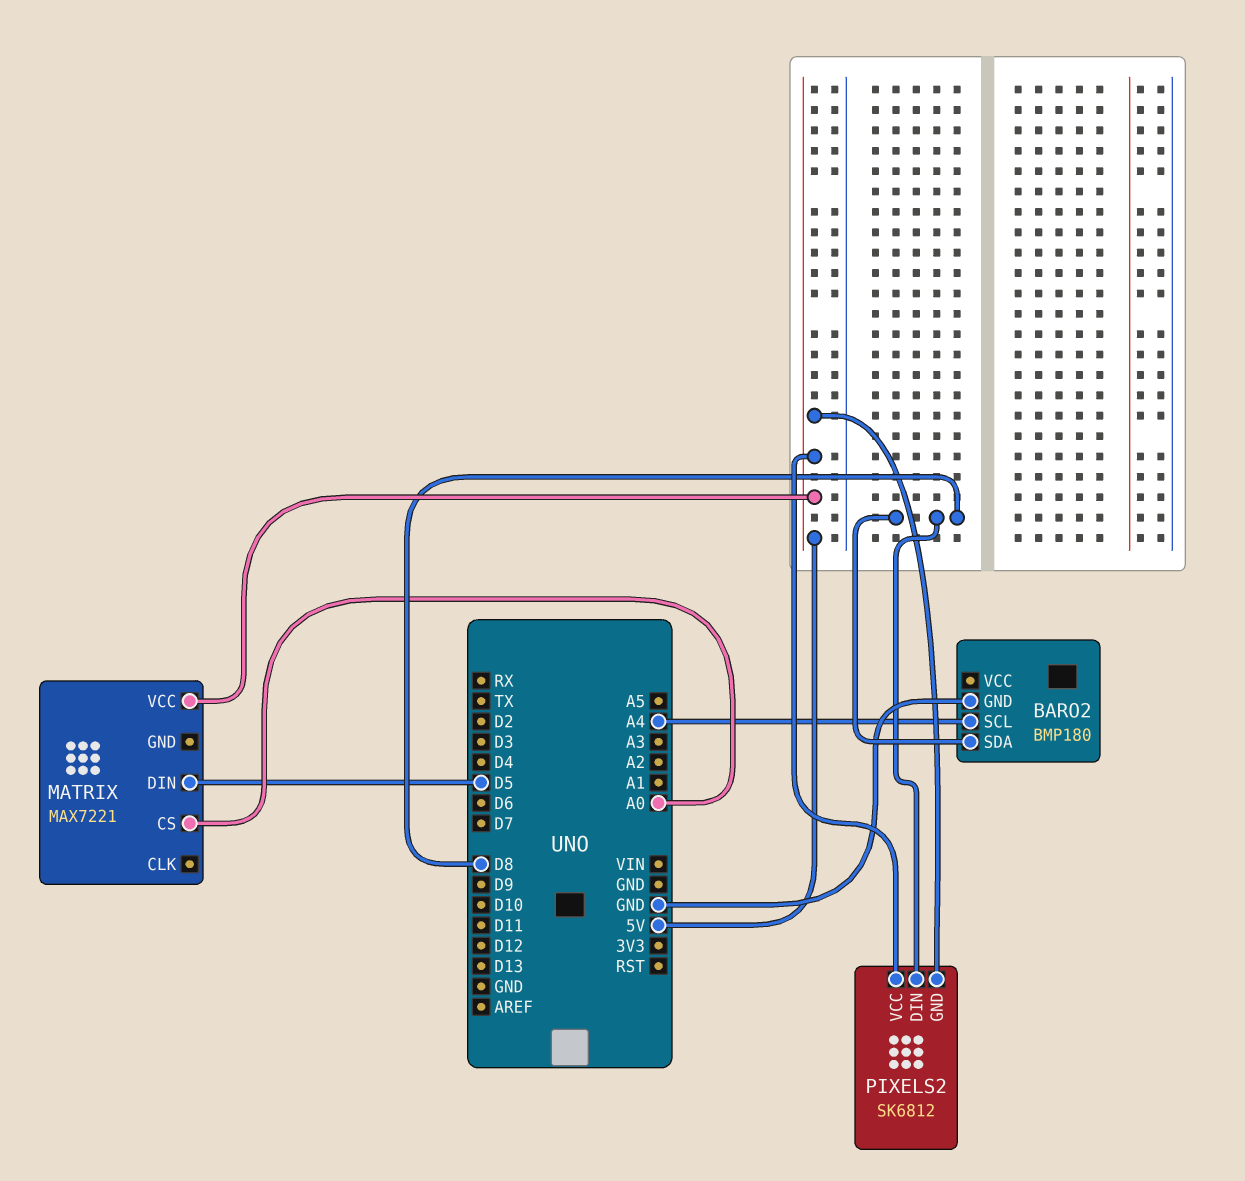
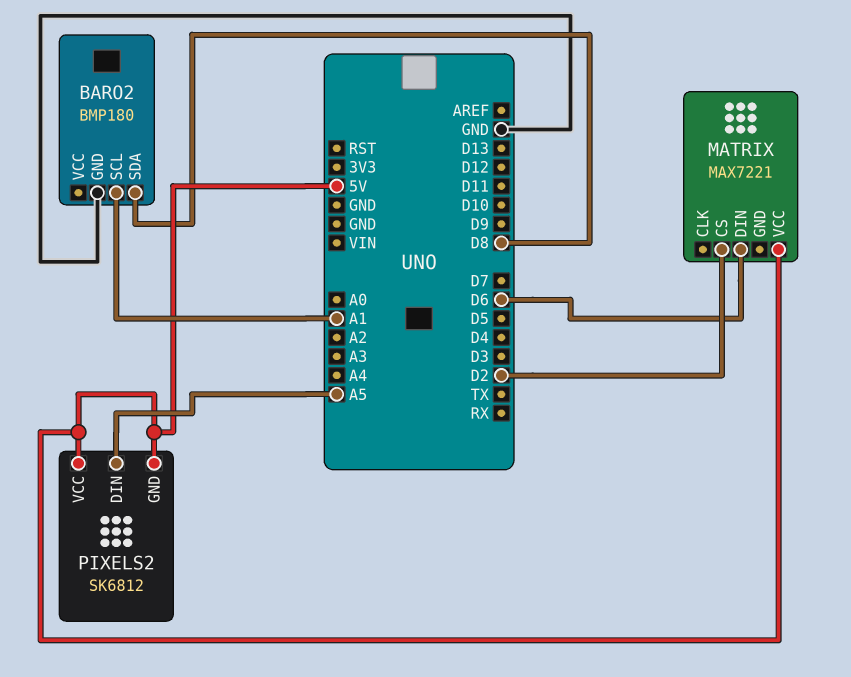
BARO2 pin SCL: A4 -> A1
MATRIX pin CS: A0 -> D2
MATRIX pin DIN: D5 -> D6
PIXELS2 pin DIN: D8 -> A5

